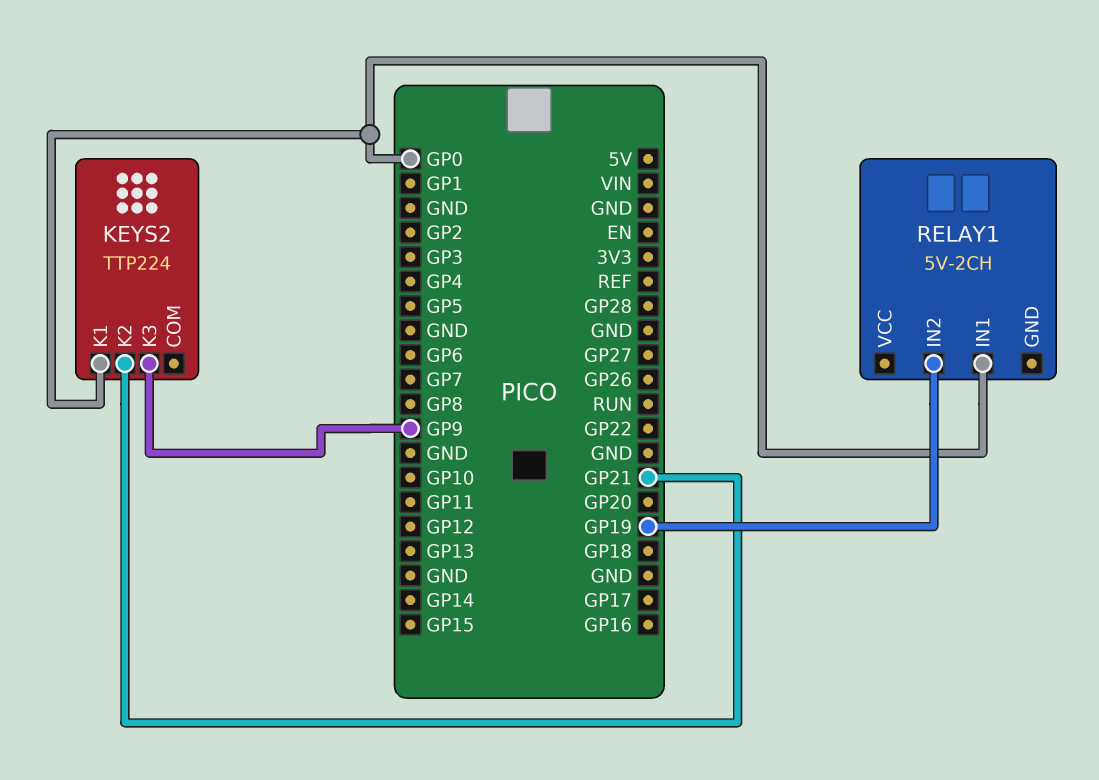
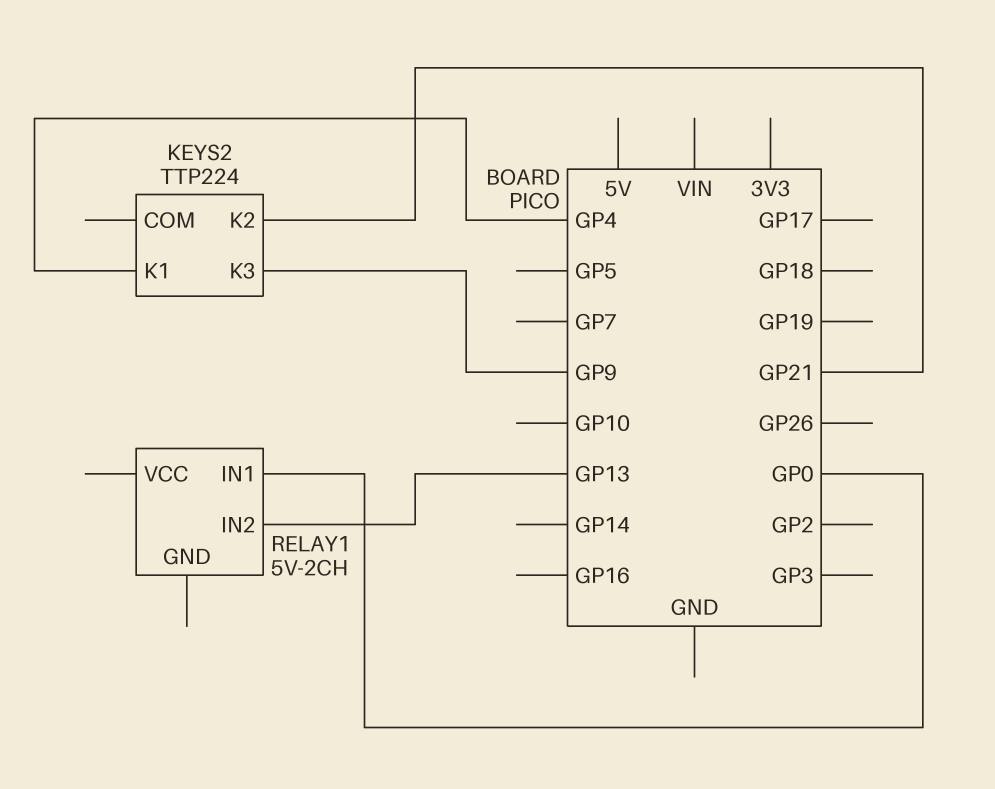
KEYS2 pin K1: GP0 -> GP4
RELAY1 pin IN2: GP19 -> GP13

